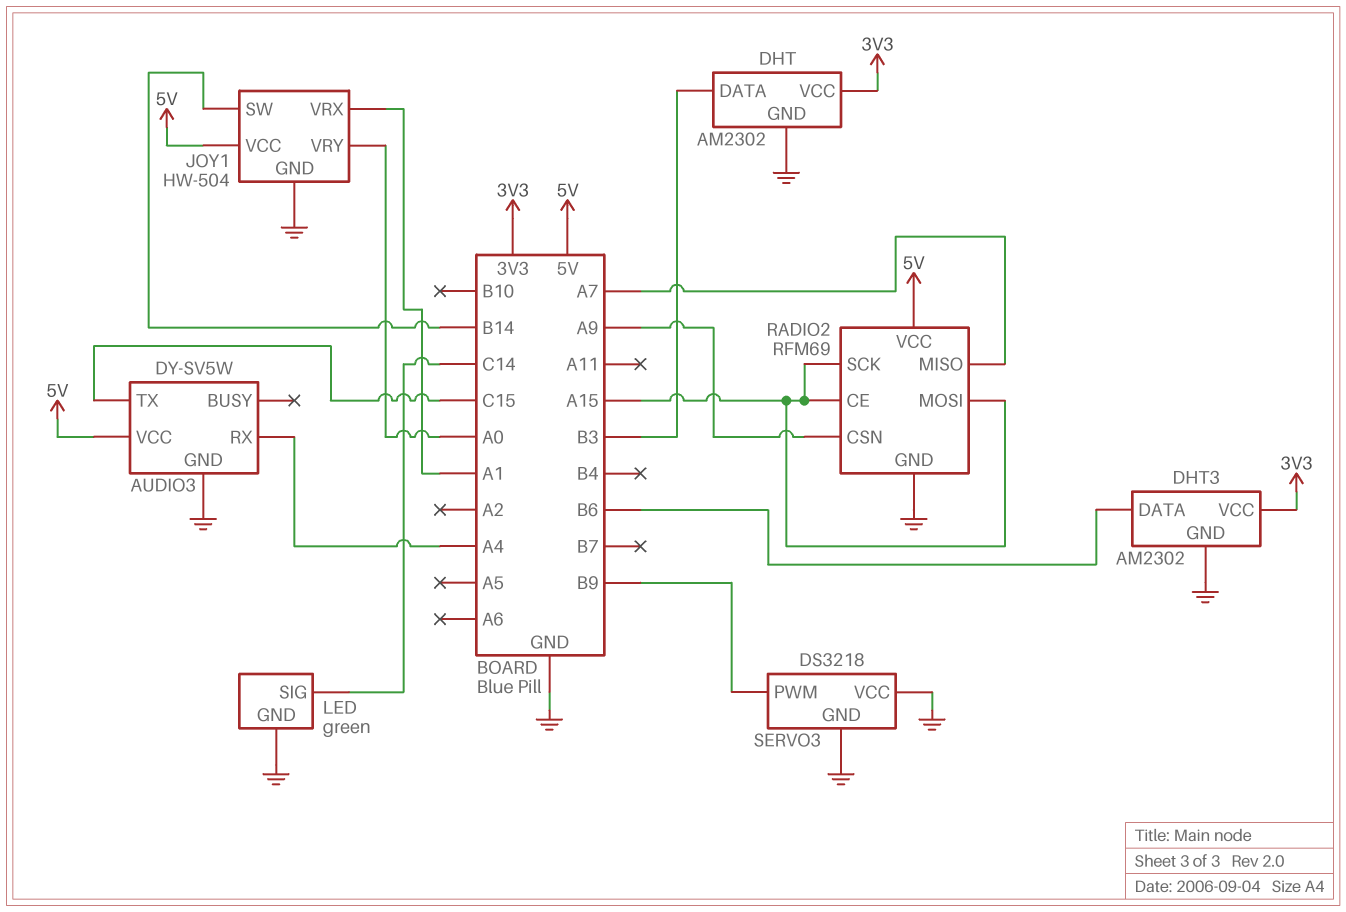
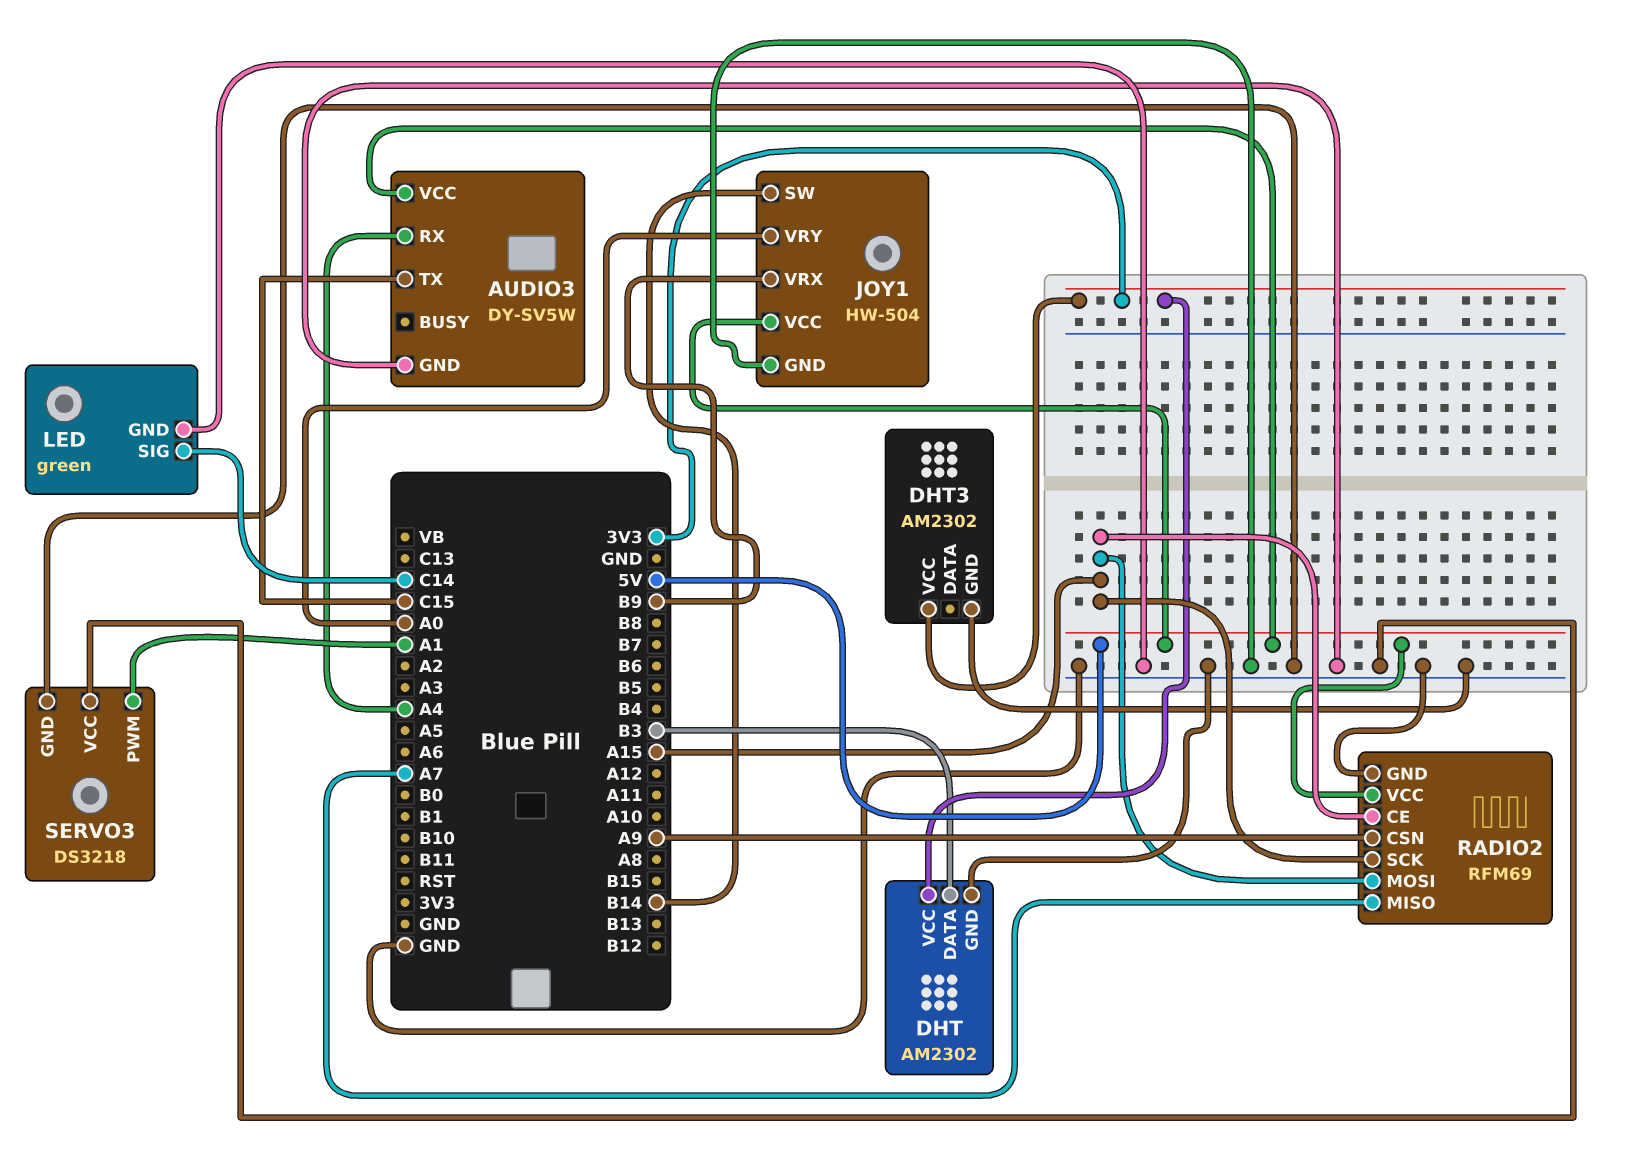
DHT3 pin DATA: B6 -> none
JOY1 pin VRX: A1 -> B9
SERVO3 pin PWM: B9 -> A1

